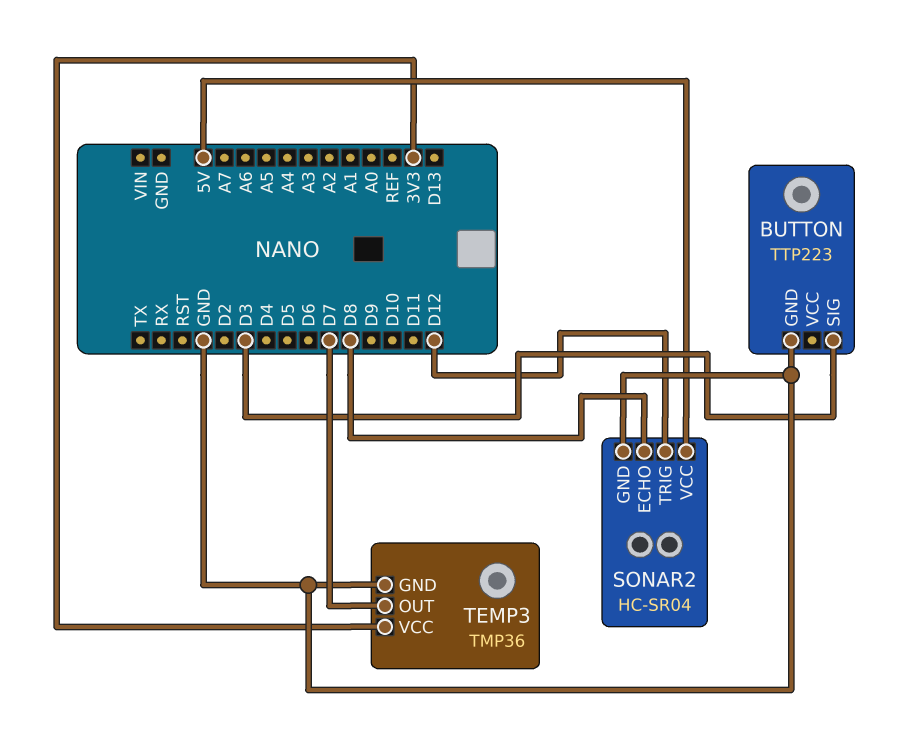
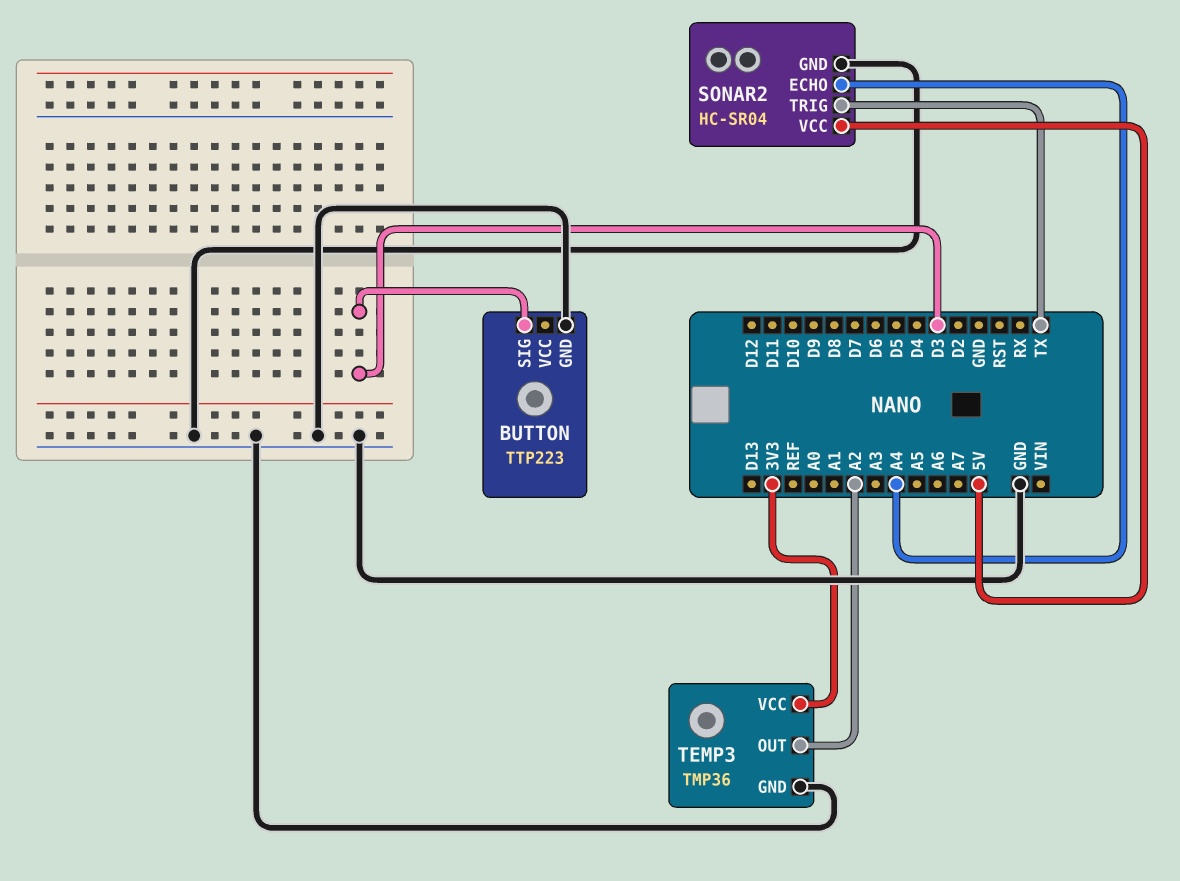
SONAR2 pin ECHO: D8 -> A4
SONAR2 pin TRIG: D12 -> TX
TEMP3 pin OUT: D7 -> A2

